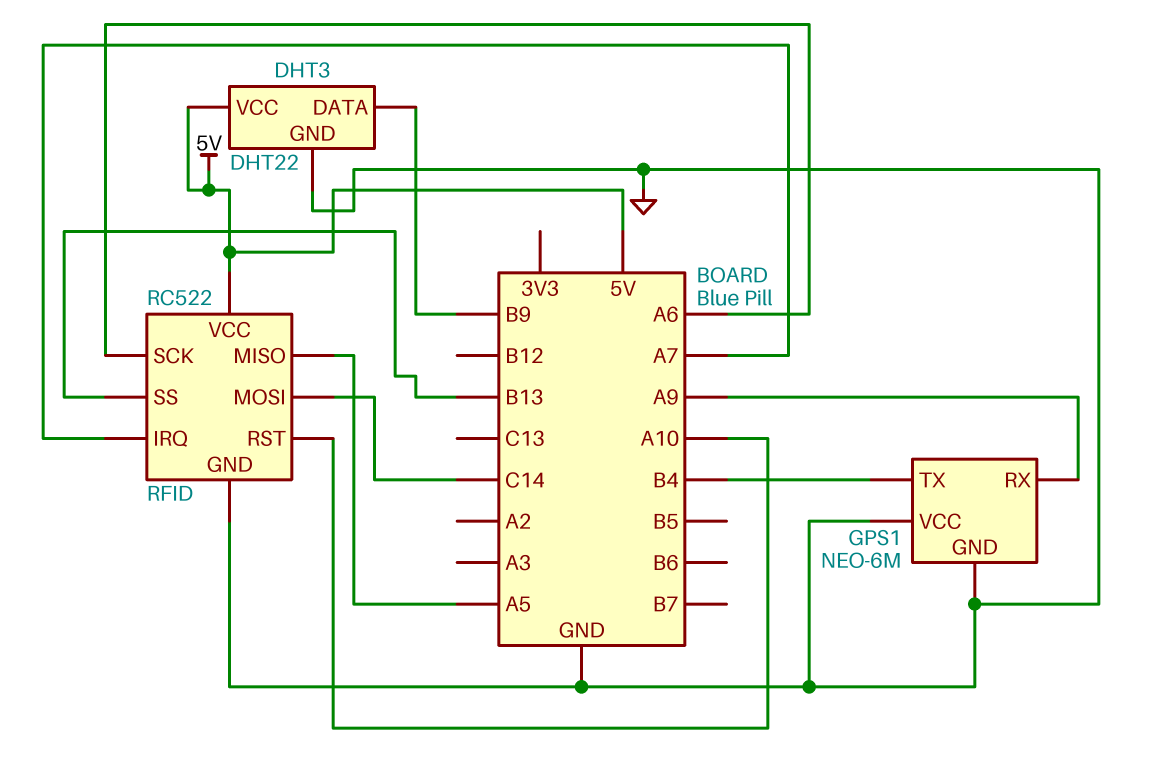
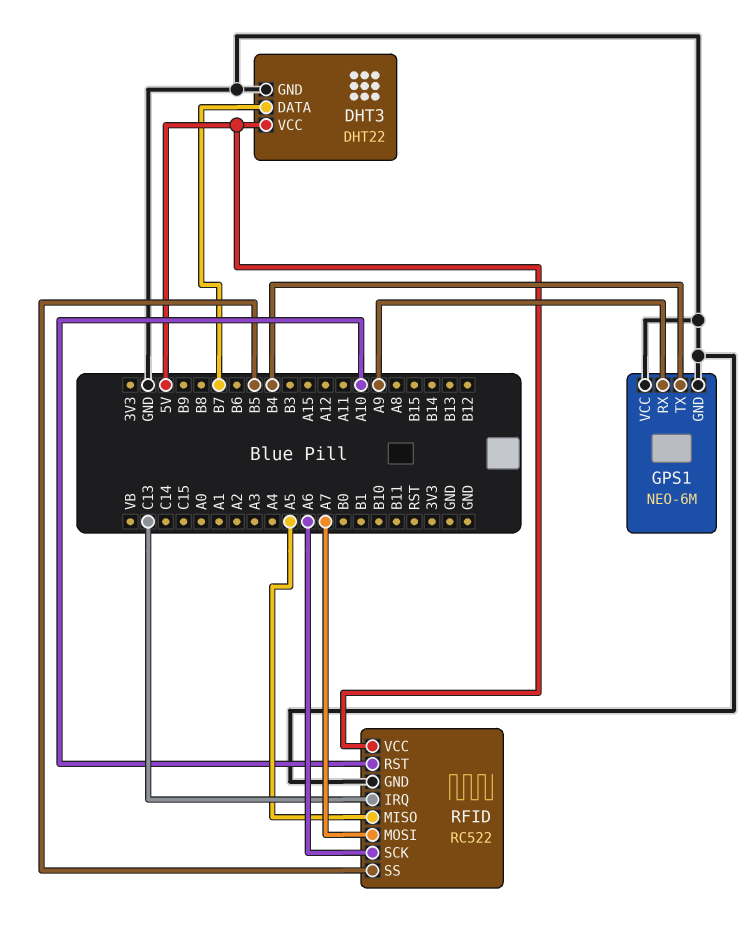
DHT3 pin DATA: B9 -> B7
RFID pin IRQ: A7 -> C13
RFID pin MOSI: C14 -> A7
RFID pin SS: B13 -> B5

